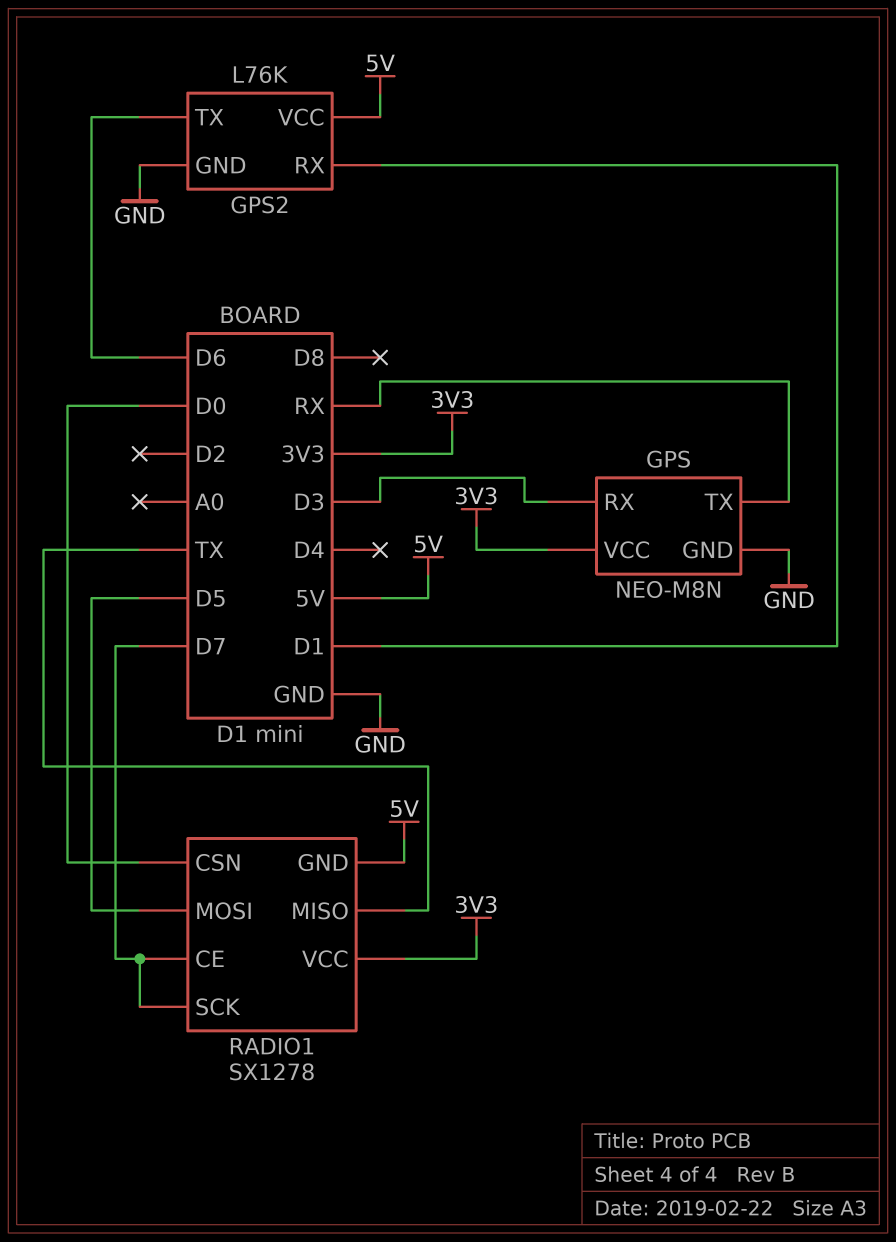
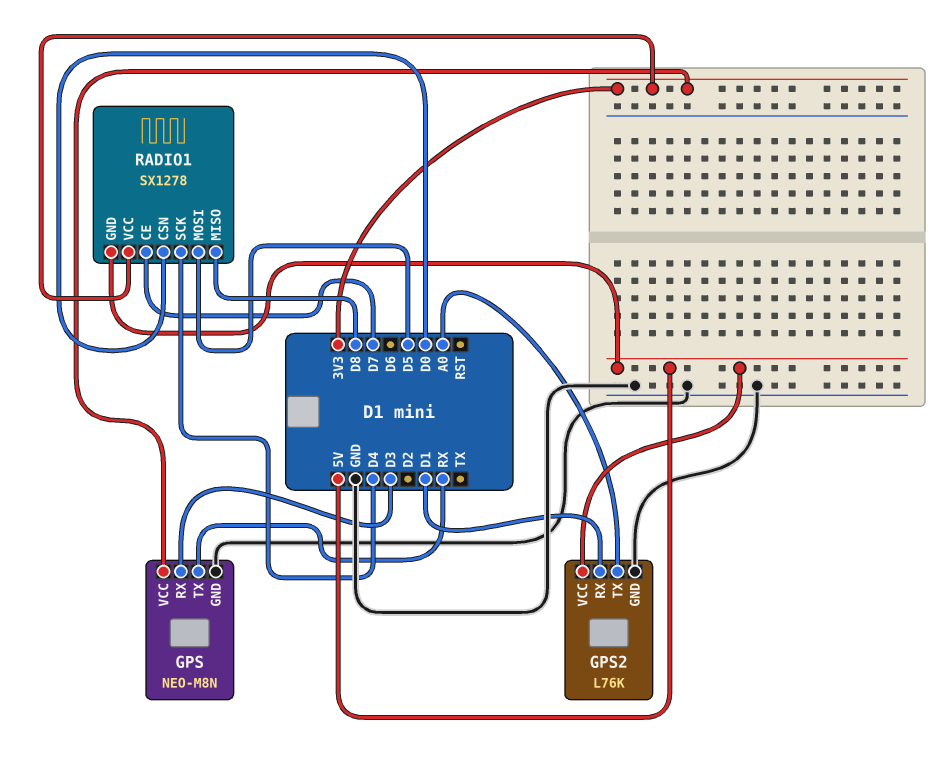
GPS2 pin TX: D6 -> A0
RADIO1 pin MISO: TX -> D8
RADIO1 pin SCK: D7 -> D4

